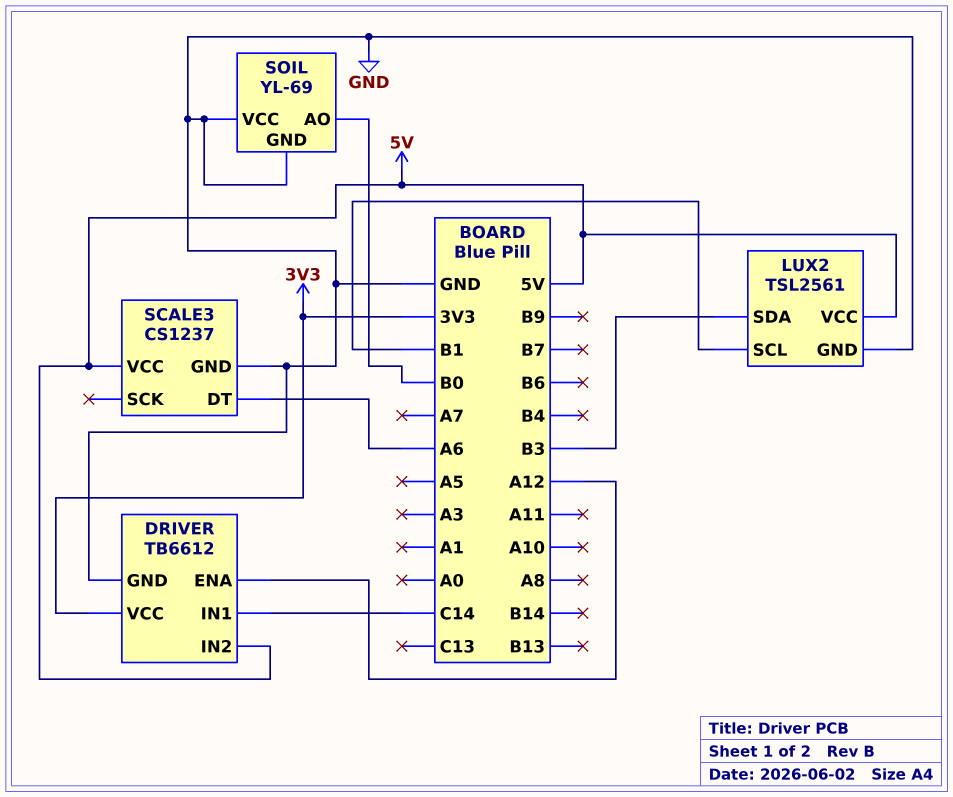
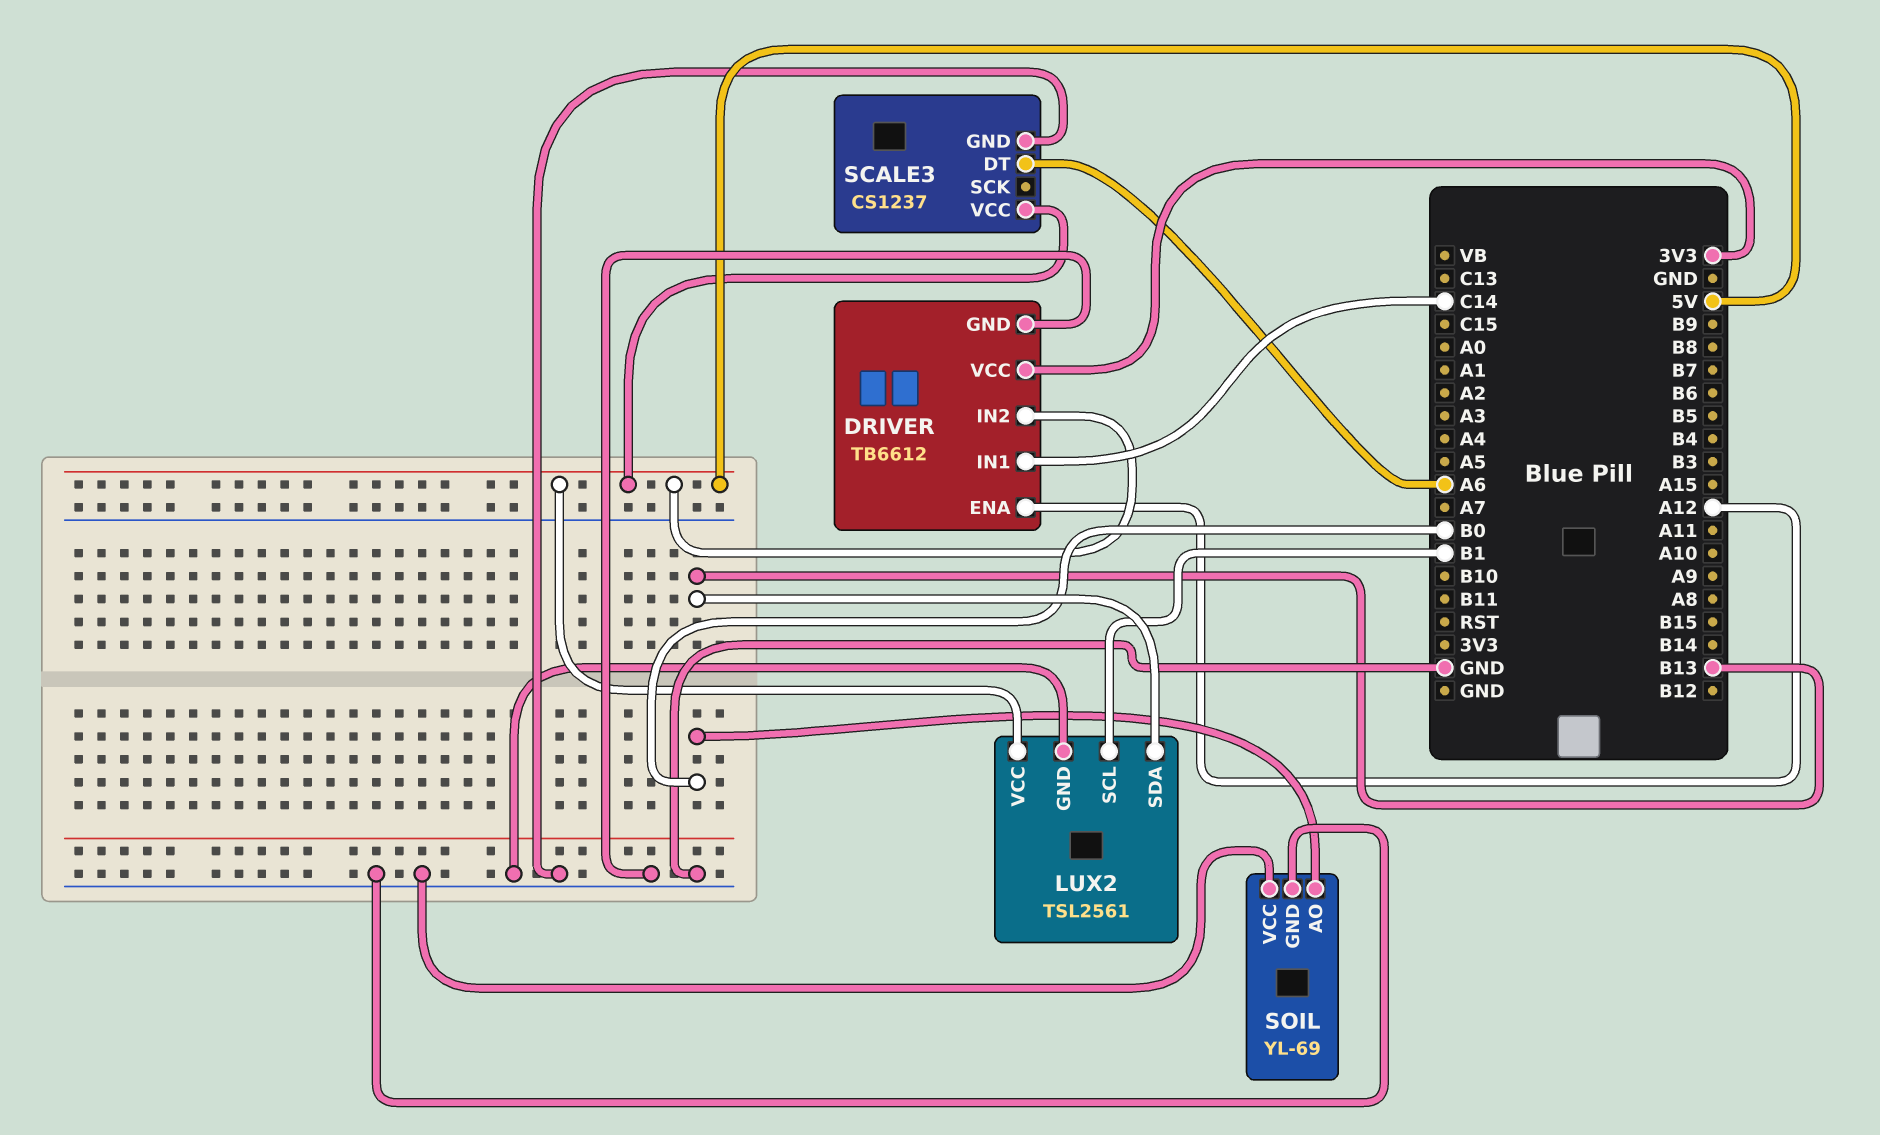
LUX2 pin SDA: B3 -> B13

